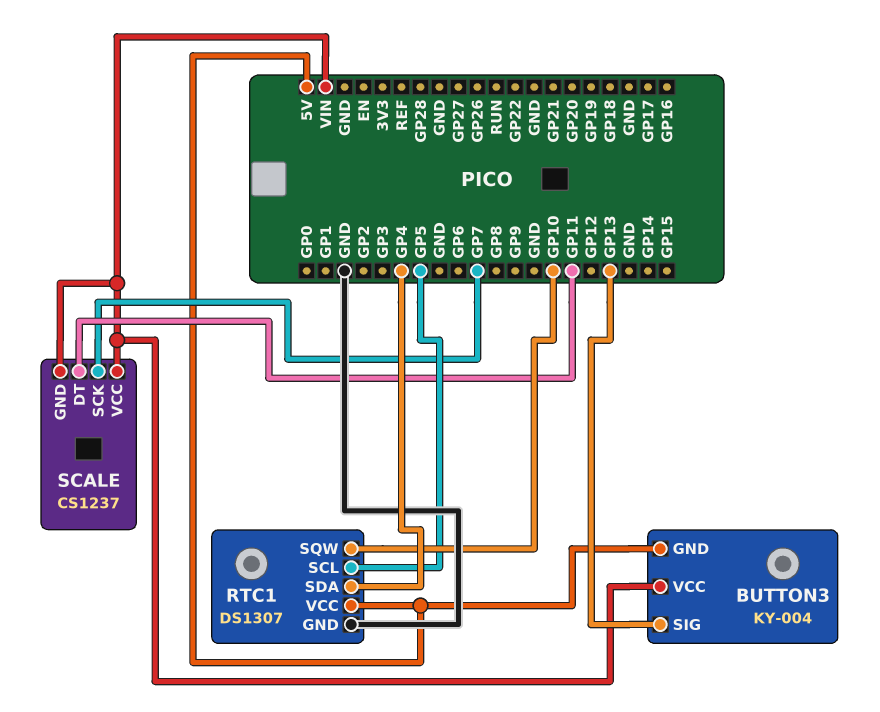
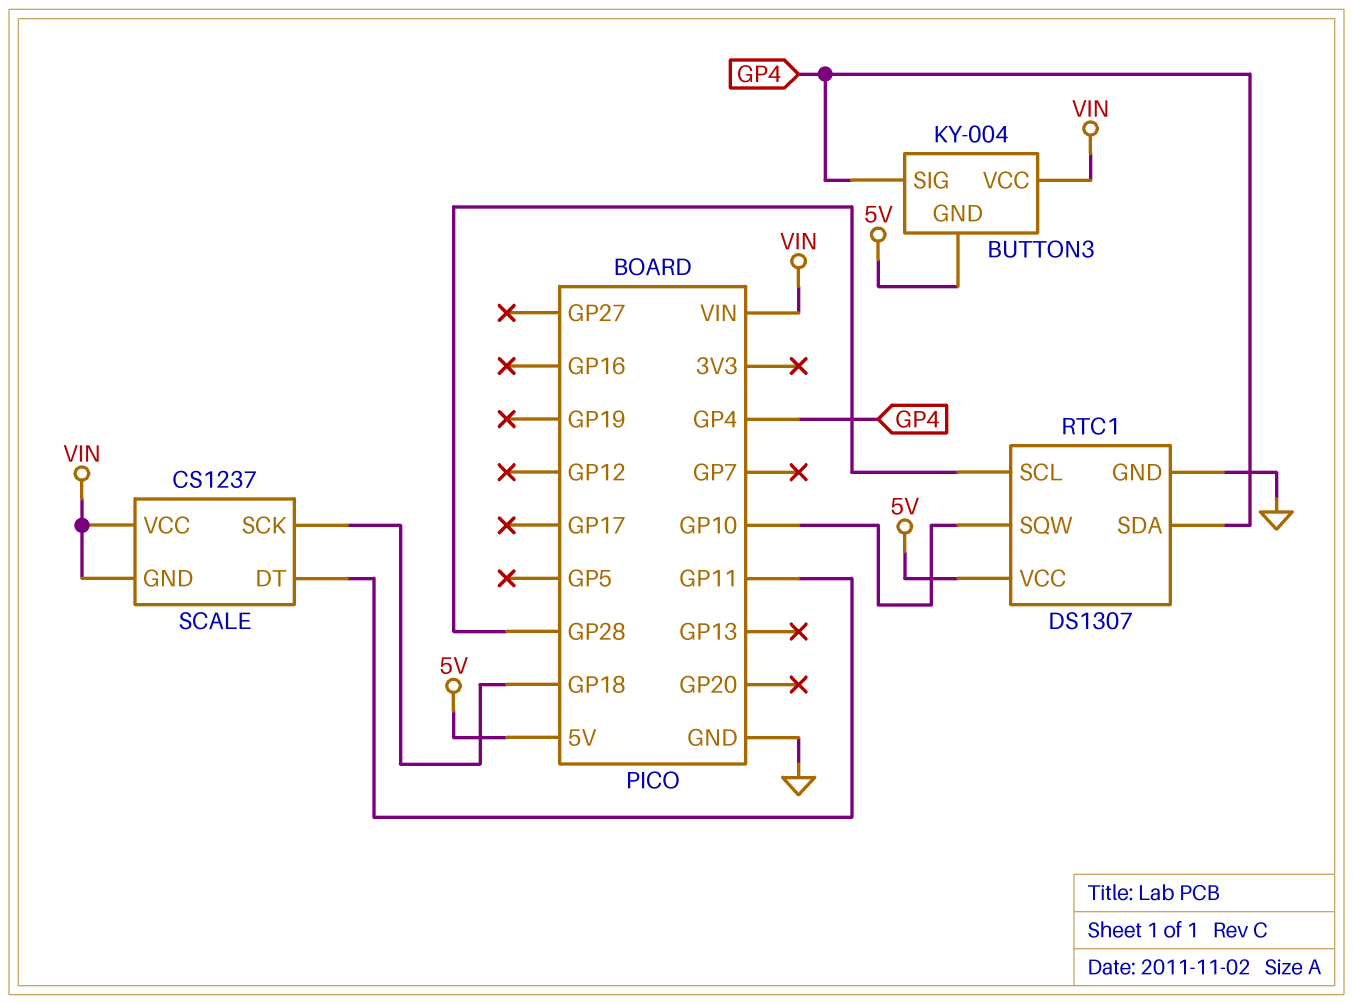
BUTTON3 pin SIG: GP13 -> GP4
RTC1 pin SCL: GP5 -> GP28
SCALE pin SCK: GP7 -> GP18

